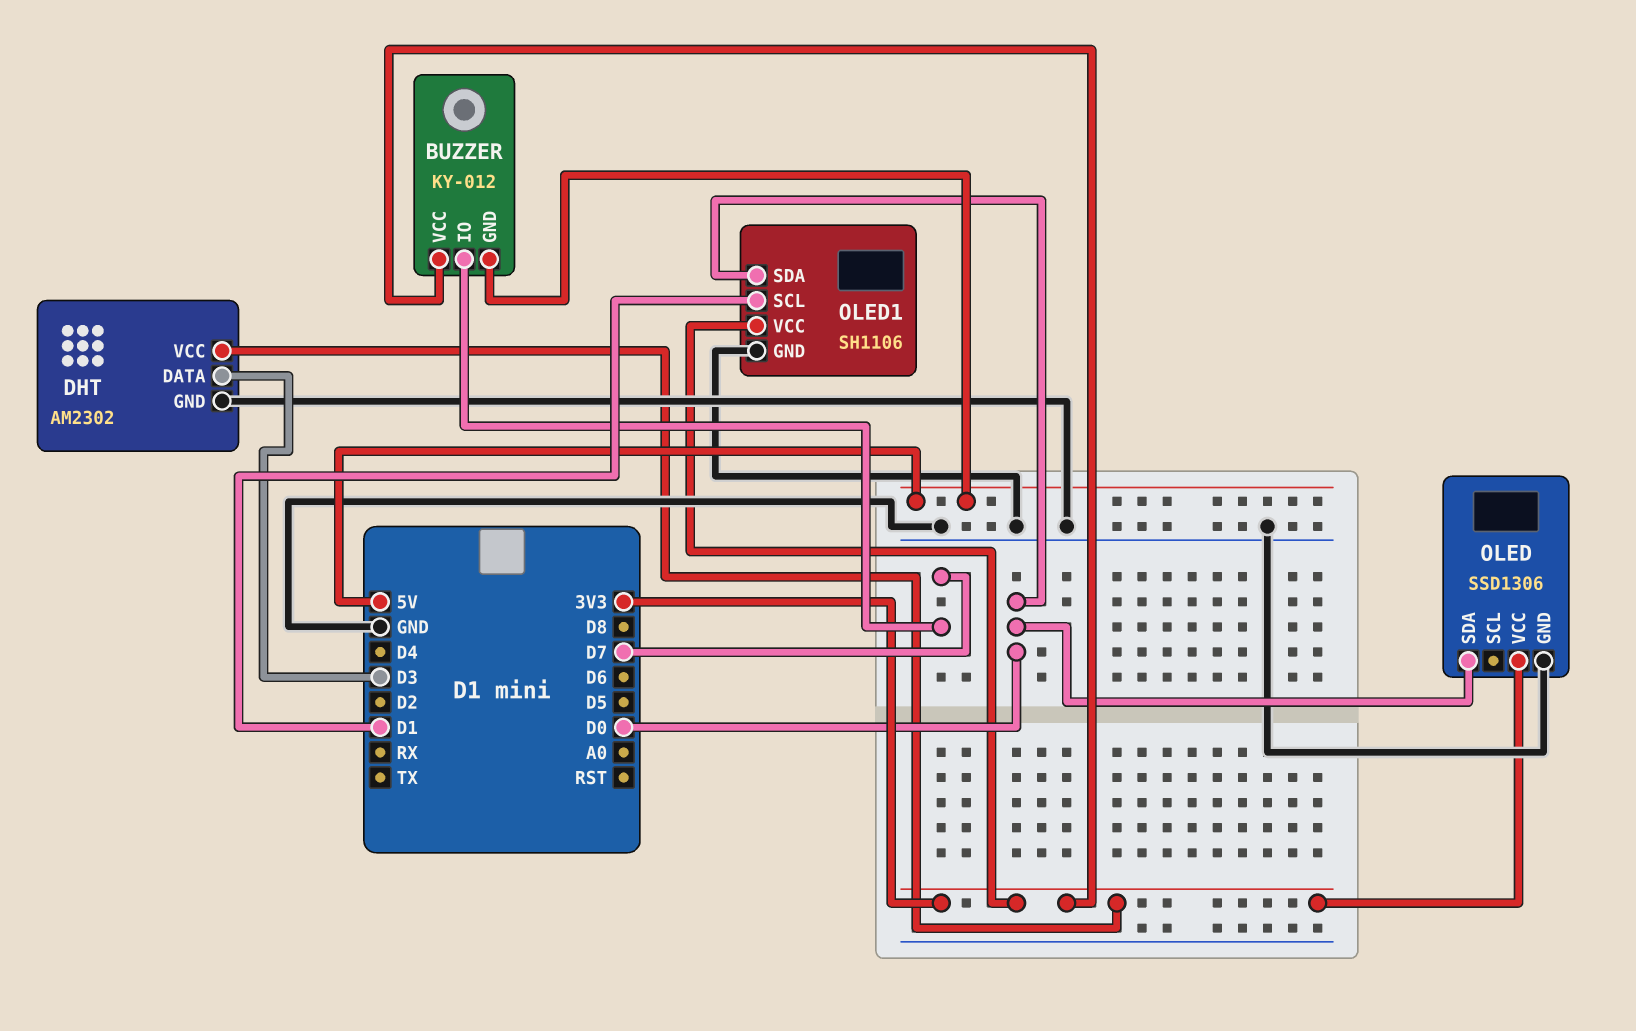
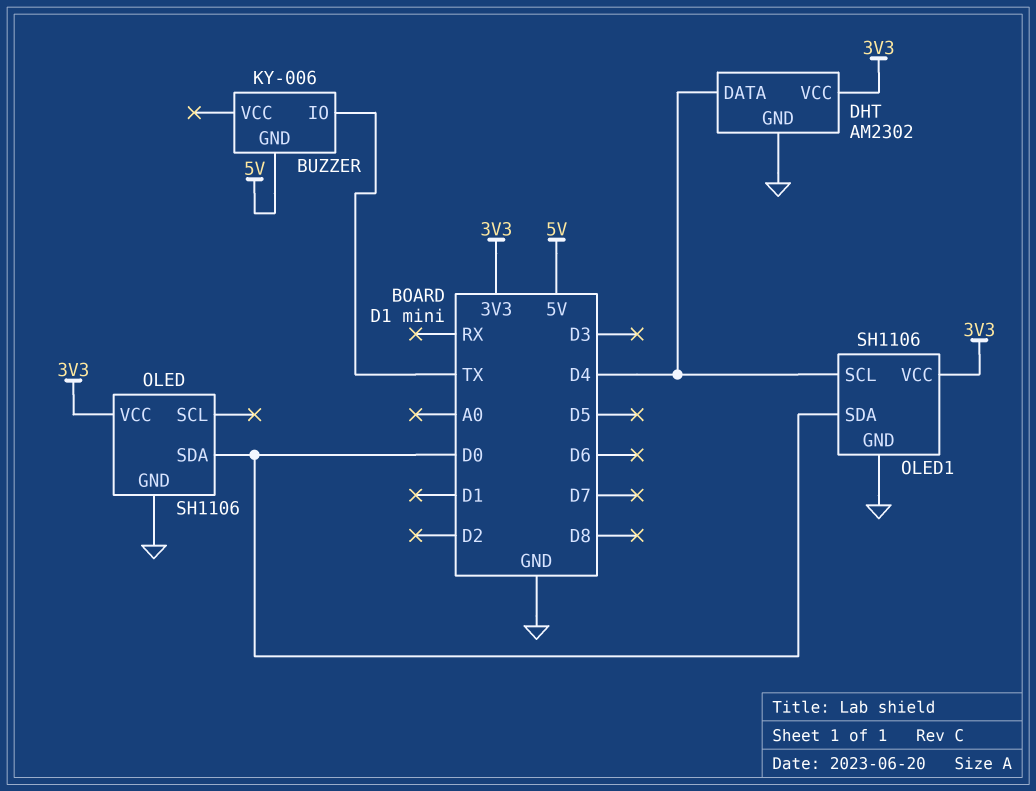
BUZZER: KY-012 -> KY-006
BUZZER pin IO: D7 -> TX
BUZZER pin VCC: 3V3 -> none
DHT pin DATA: D3 -> D4
OLED: SSD1306 -> SH1106
OLED1 pin SCL: D1 -> D4

